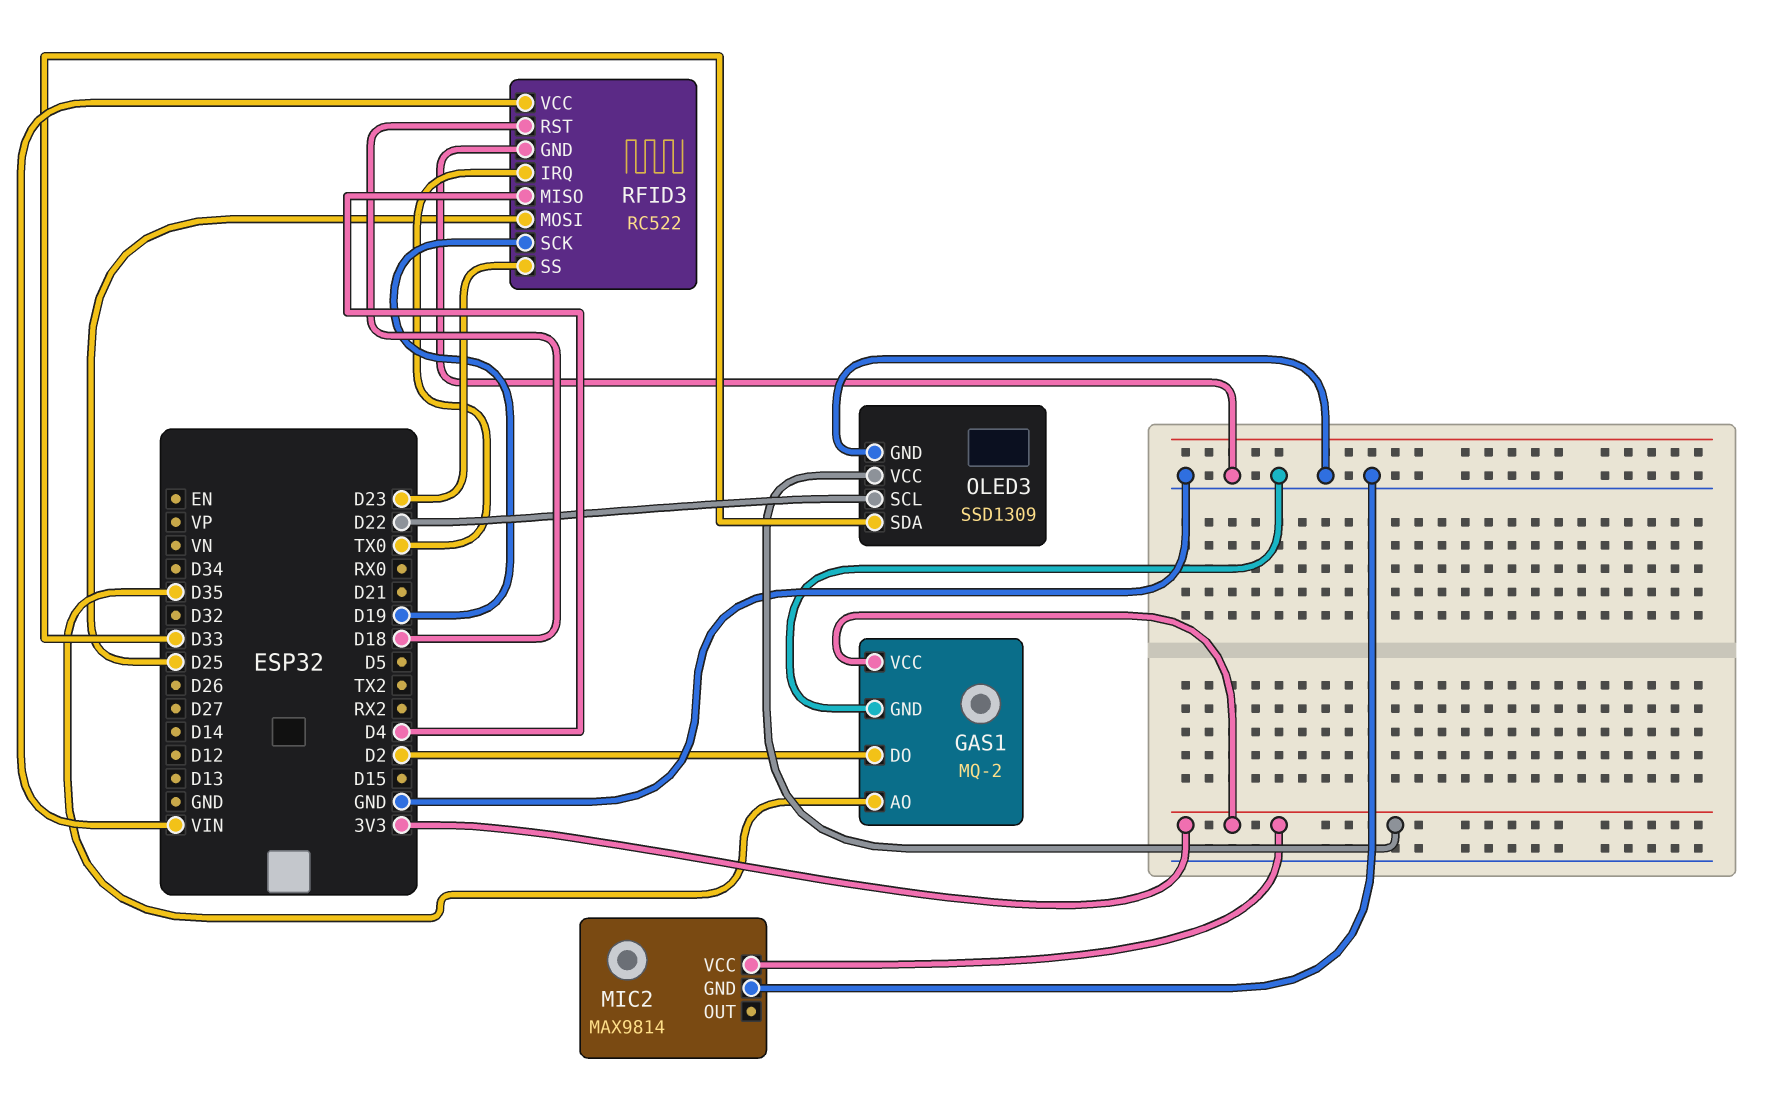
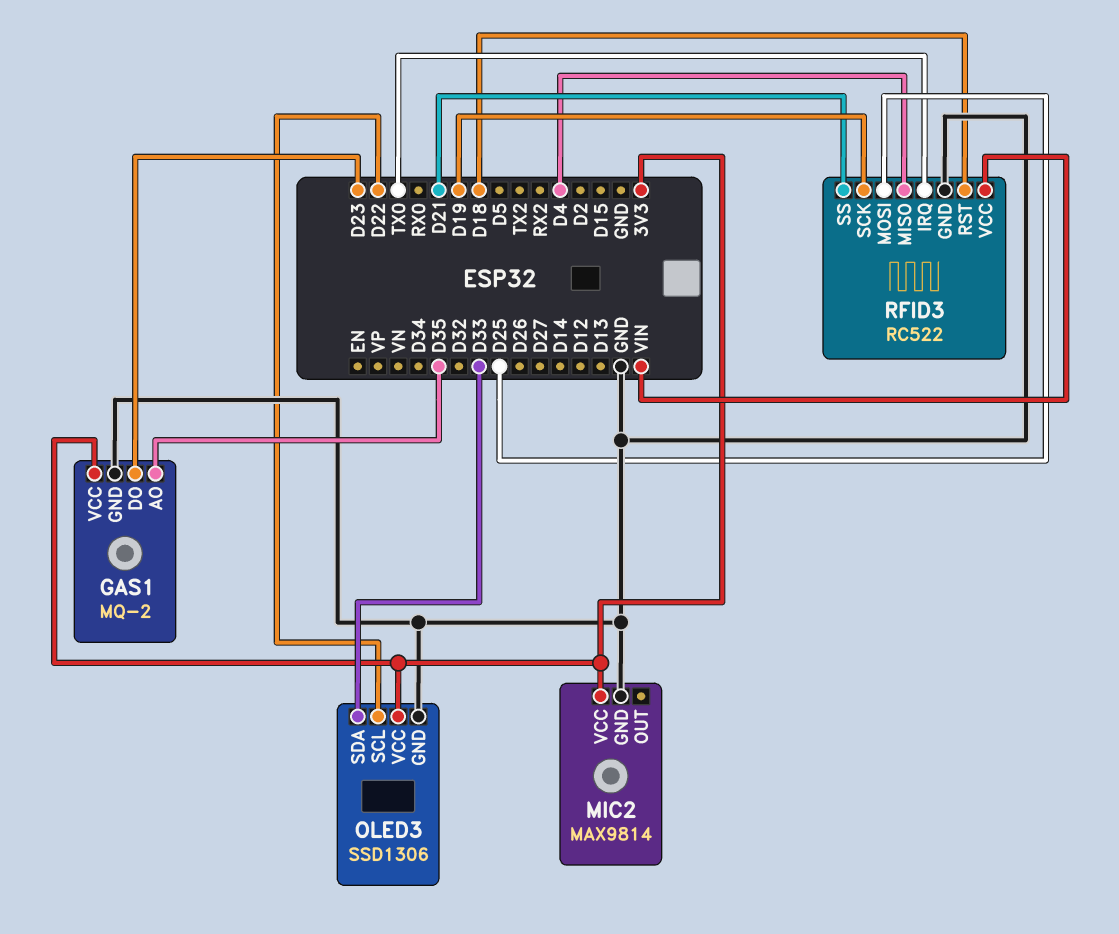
GAS1 pin DO: D2 -> D23
OLED3: SSD1309 -> SSD1306
RFID3 pin SS: D23 -> D21

